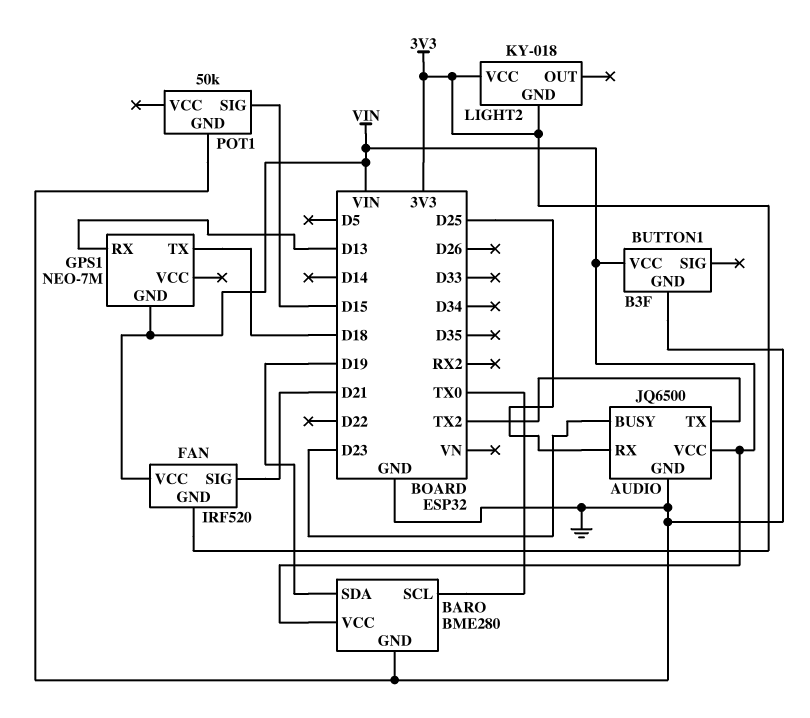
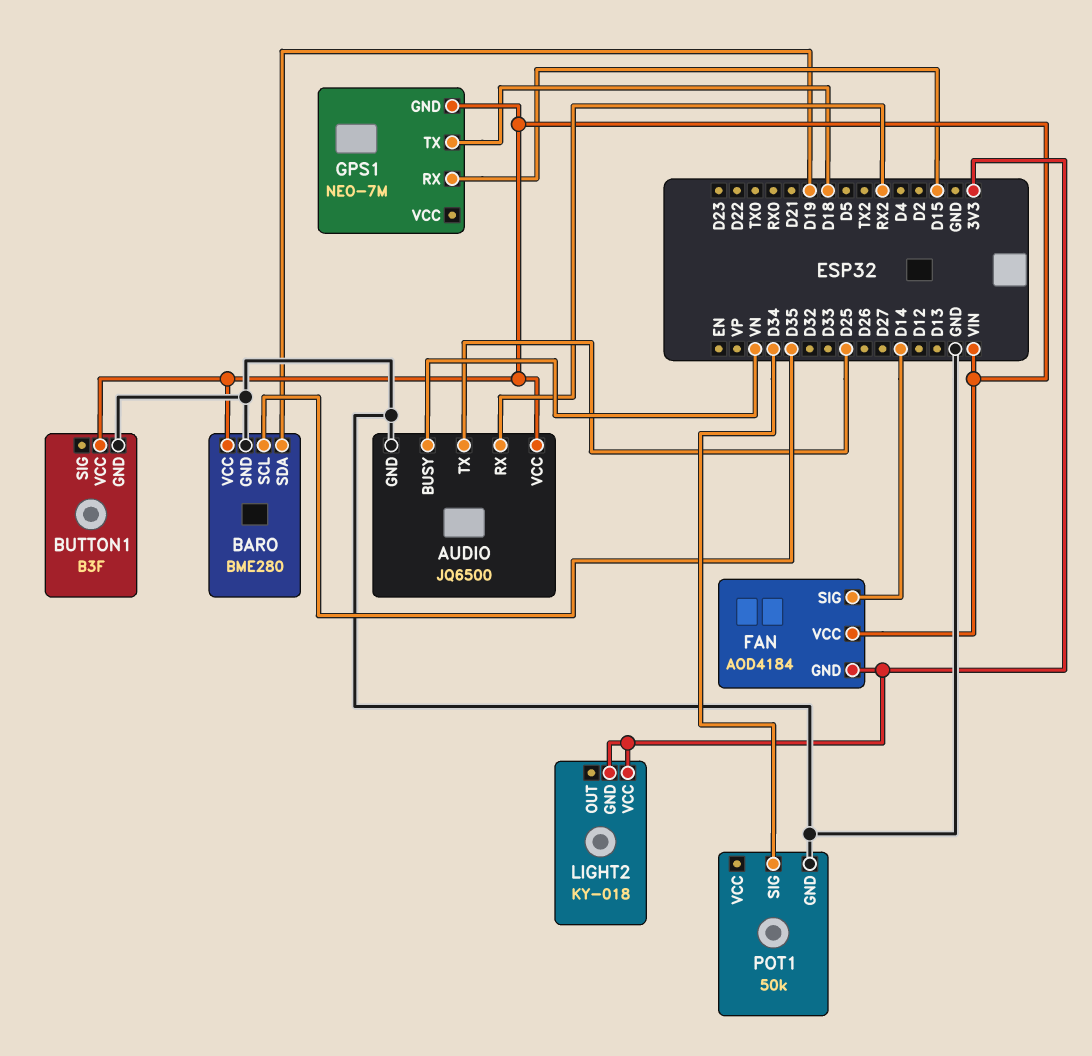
AUDIO pin BUSY: D23 -> VN
AUDIO pin RX: D25 -> RX2
AUDIO pin TX: TX2 -> D25
BARO pin SCL: TX0 -> D35
FAN: IRF520 -> AOD4184
FAN pin SIG: D21 -> D14
GPS1 pin RX: D13 -> D15
POT1 pin SIG: D15 -> D34

